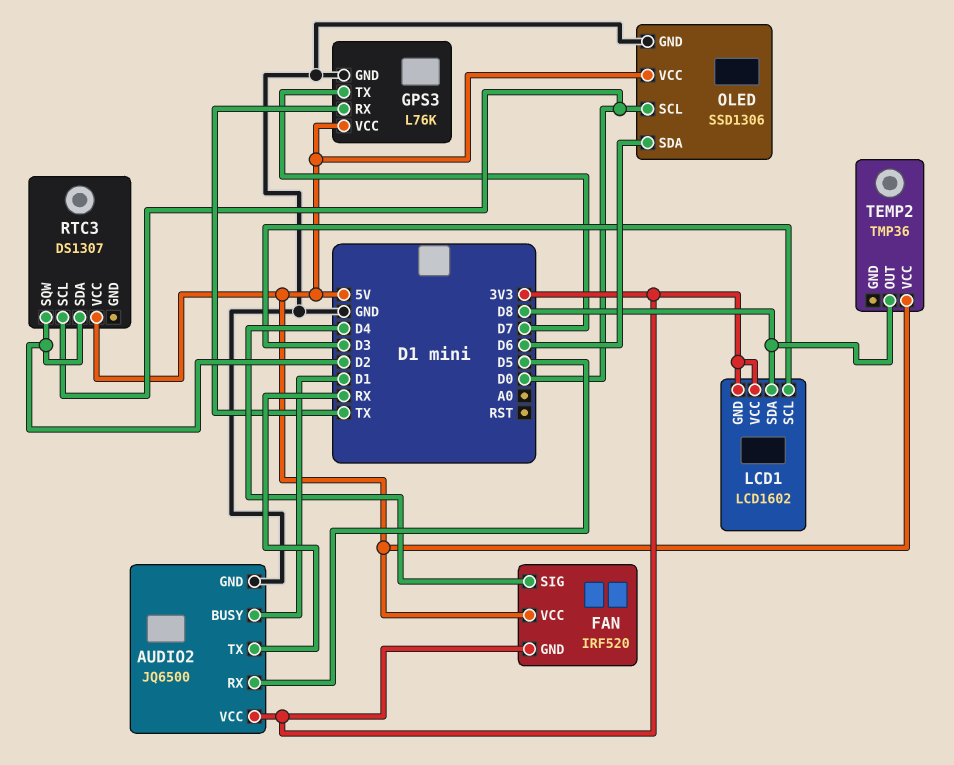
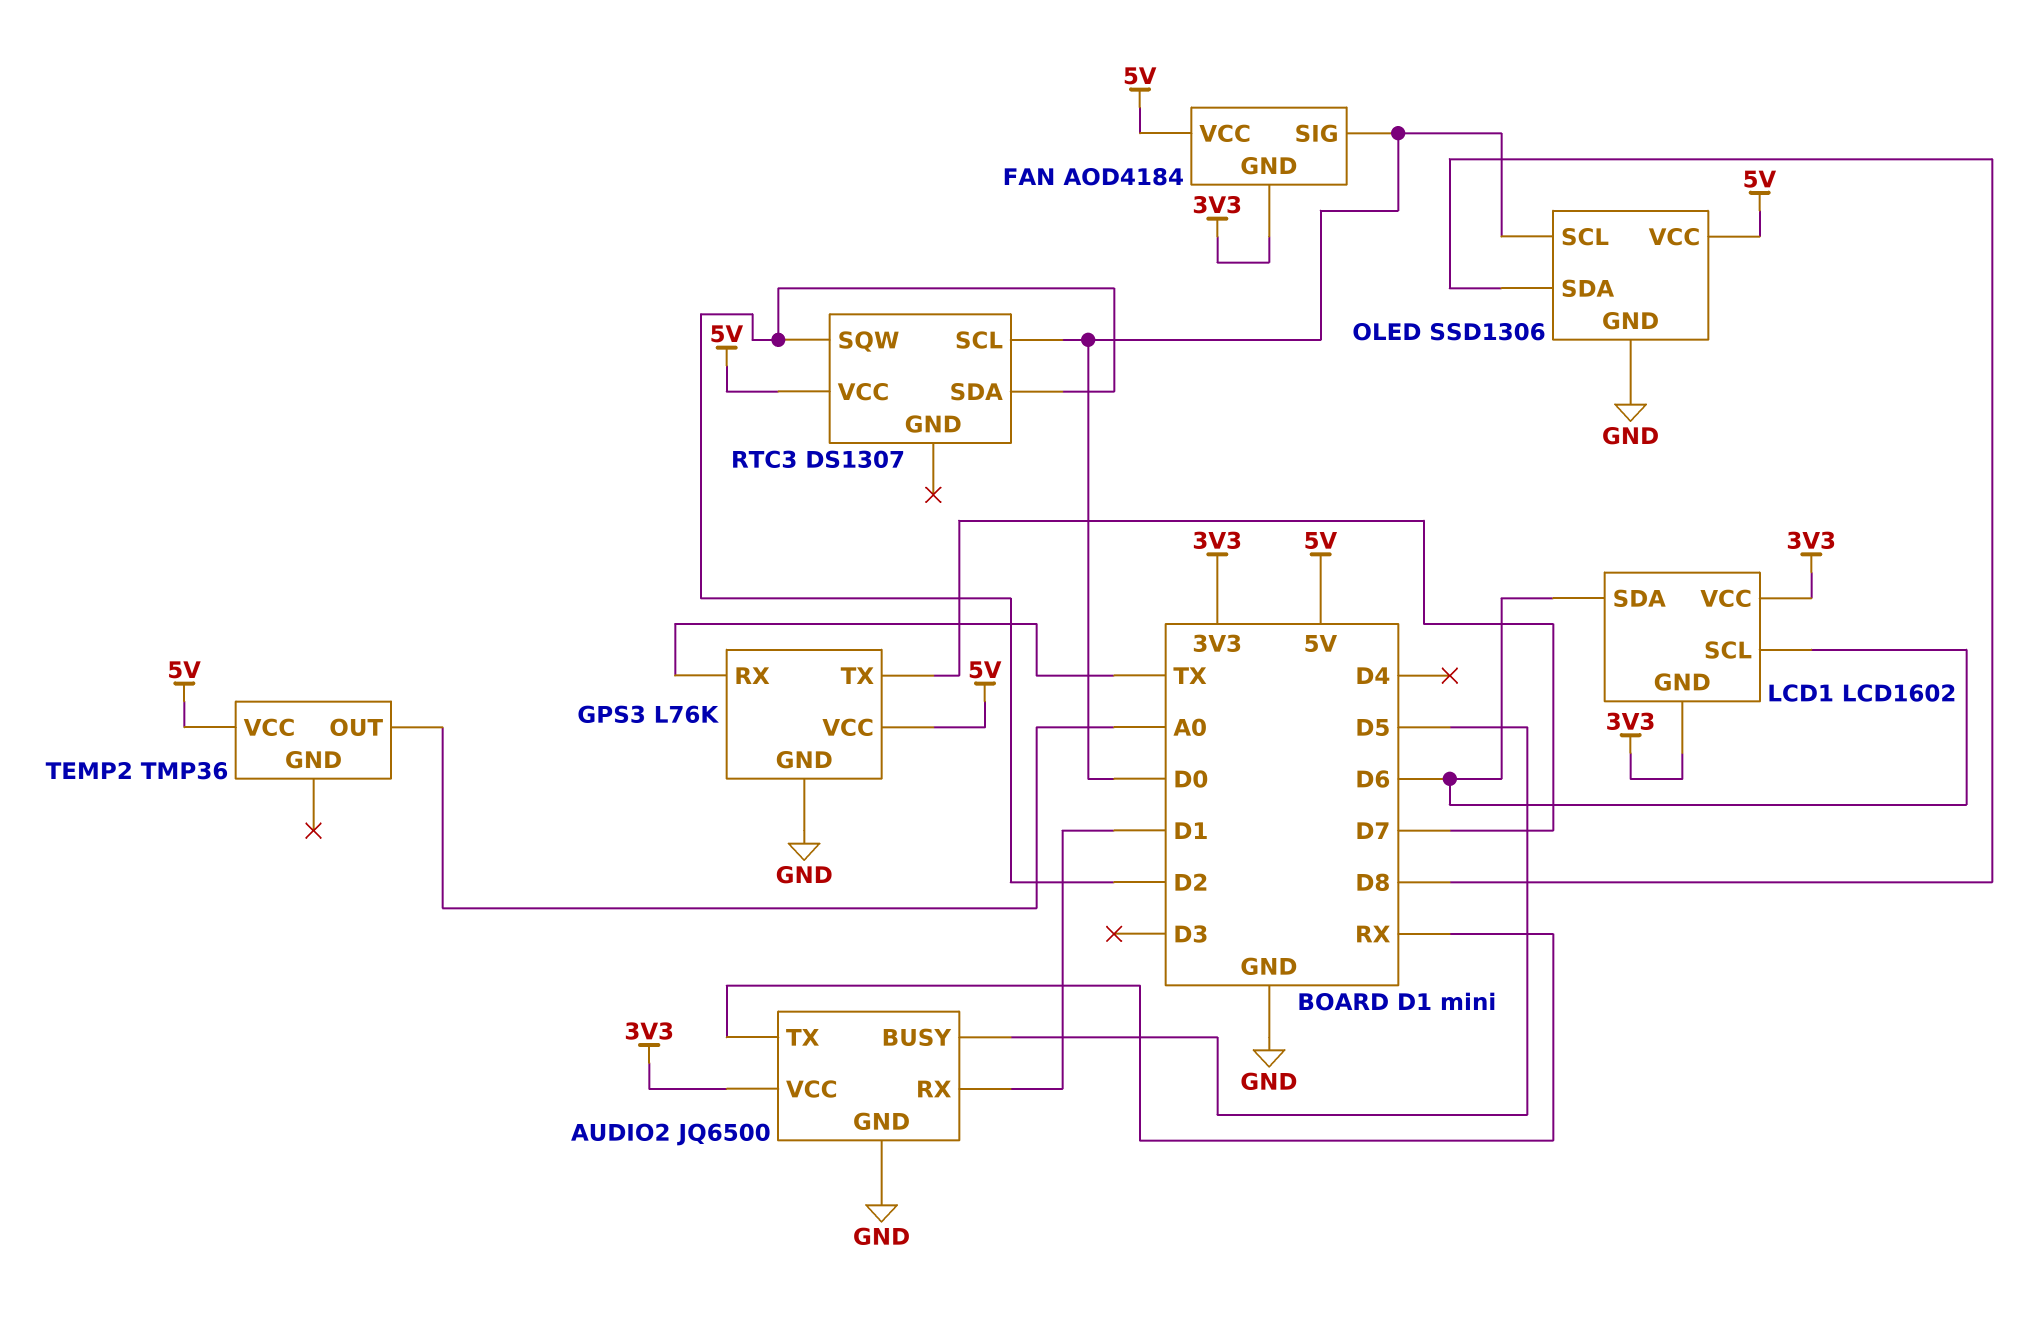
AUDIO2 pin BUSY: D1 -> D5
AUDIO2 pin RX: D5 -> D1
FAN: IRF520 -> AOD4184
FAN pin SIG: D4 -> D0
LCD1 pin SCL: D3 -> D6
LCD1 pin SDA: D8 -> D6
OLED pin SDA: D6 -> D8
TEMP2 pin OUT: D8 -> A0

